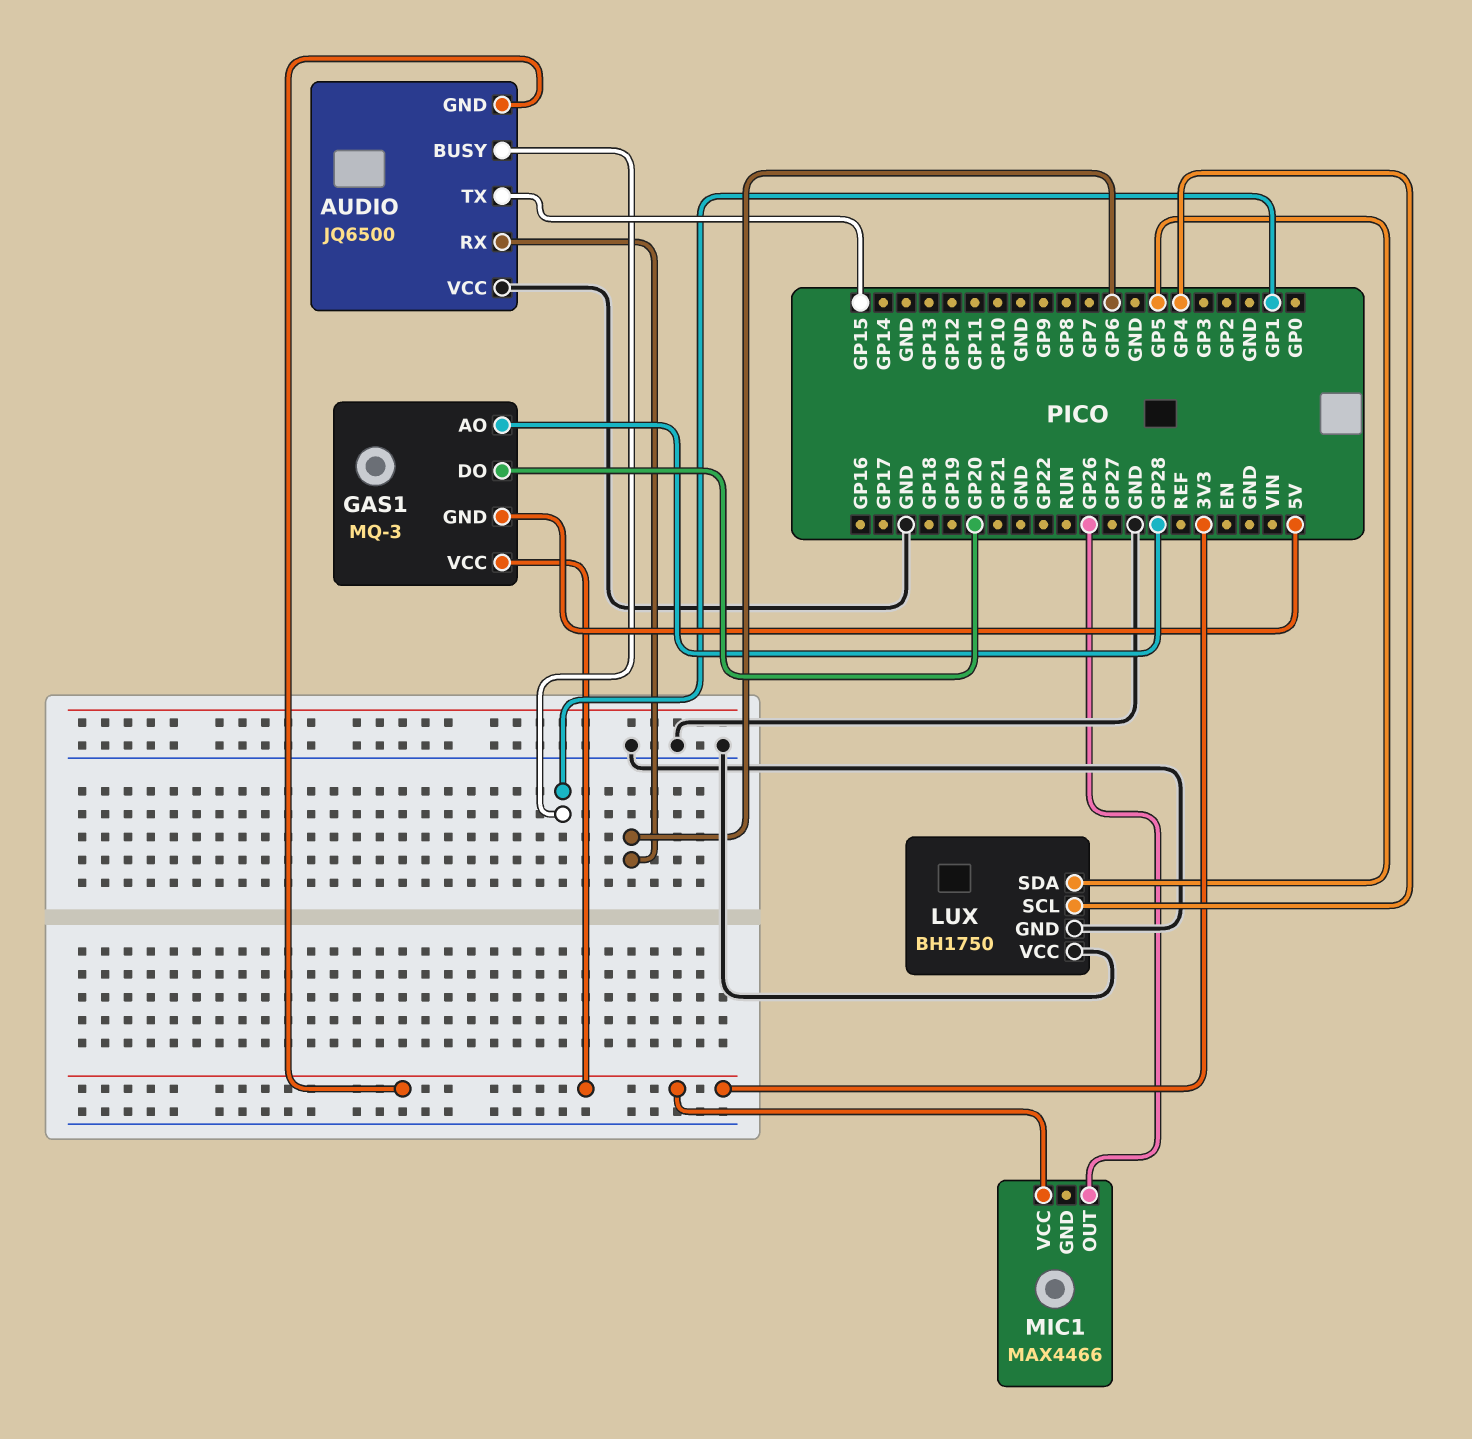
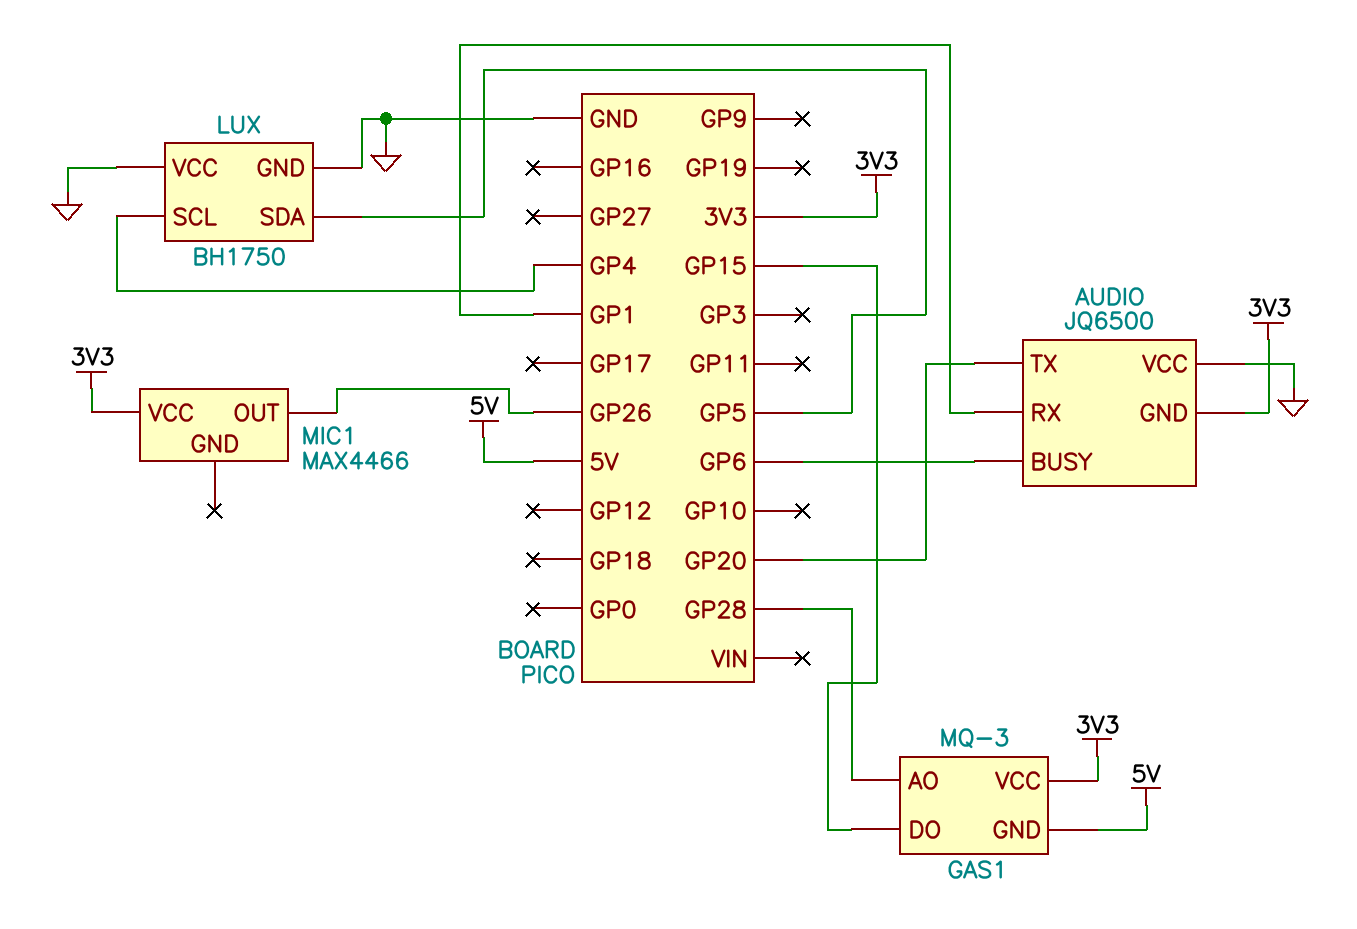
AUDIO pin BUSY: GP1 -> GP6
AUDIO pin RX: GP6 -> GP1
AUDIO pin TX: GP15 -> GP20
GAS1 pin DO: GP20 -> GP15

